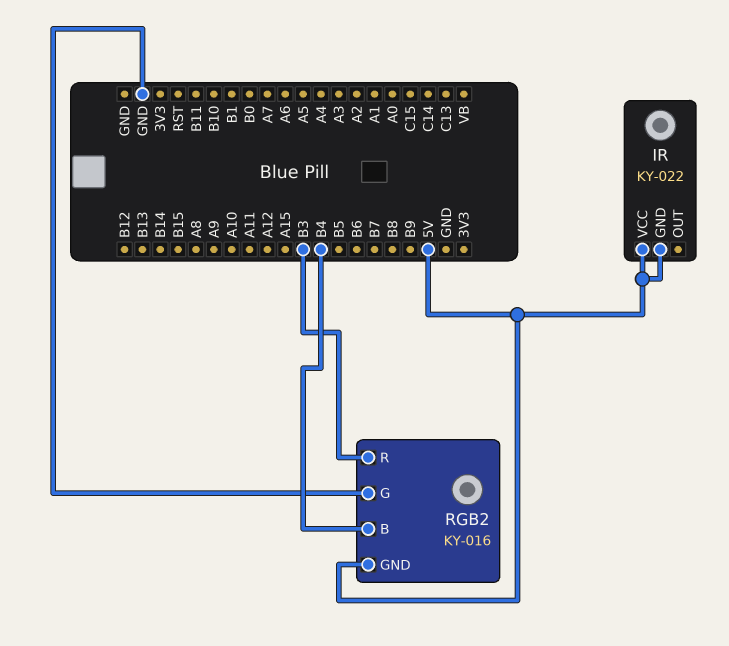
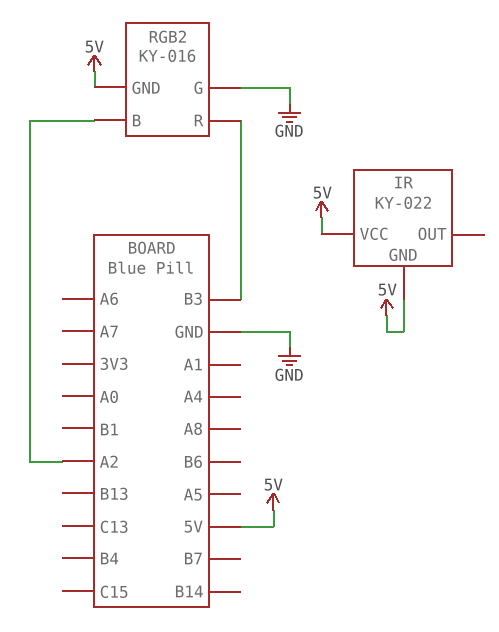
RGB2 pin B: B4 -> A2

